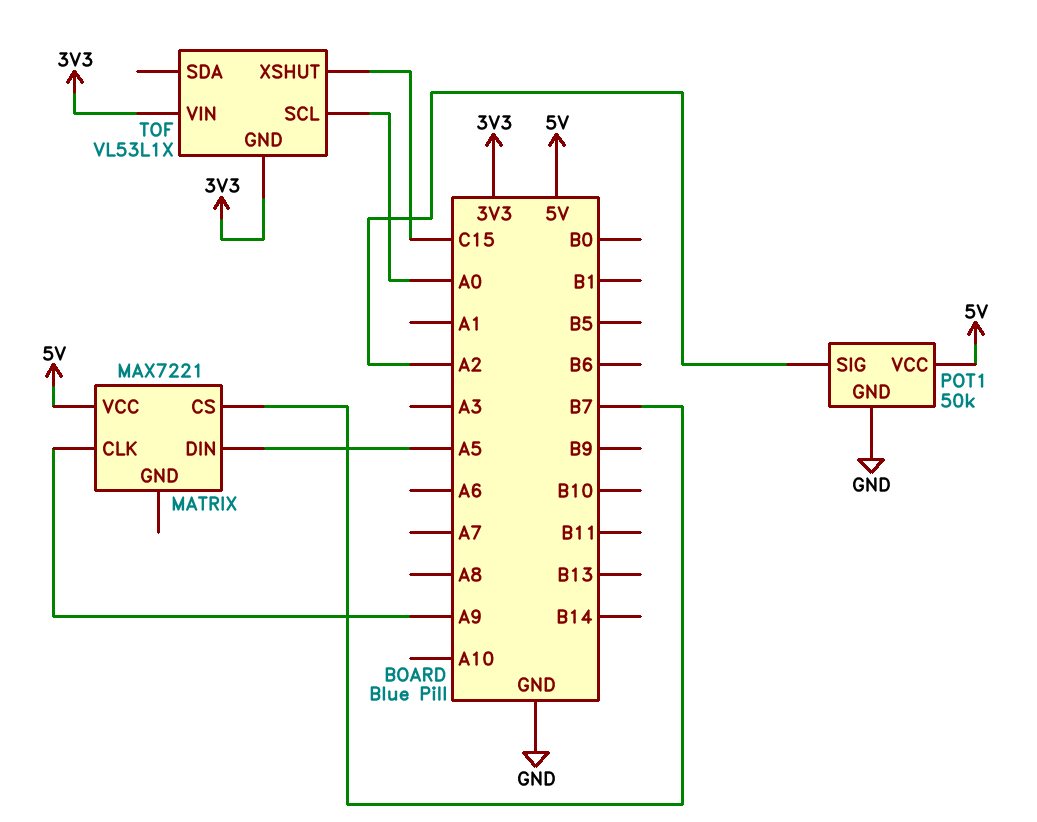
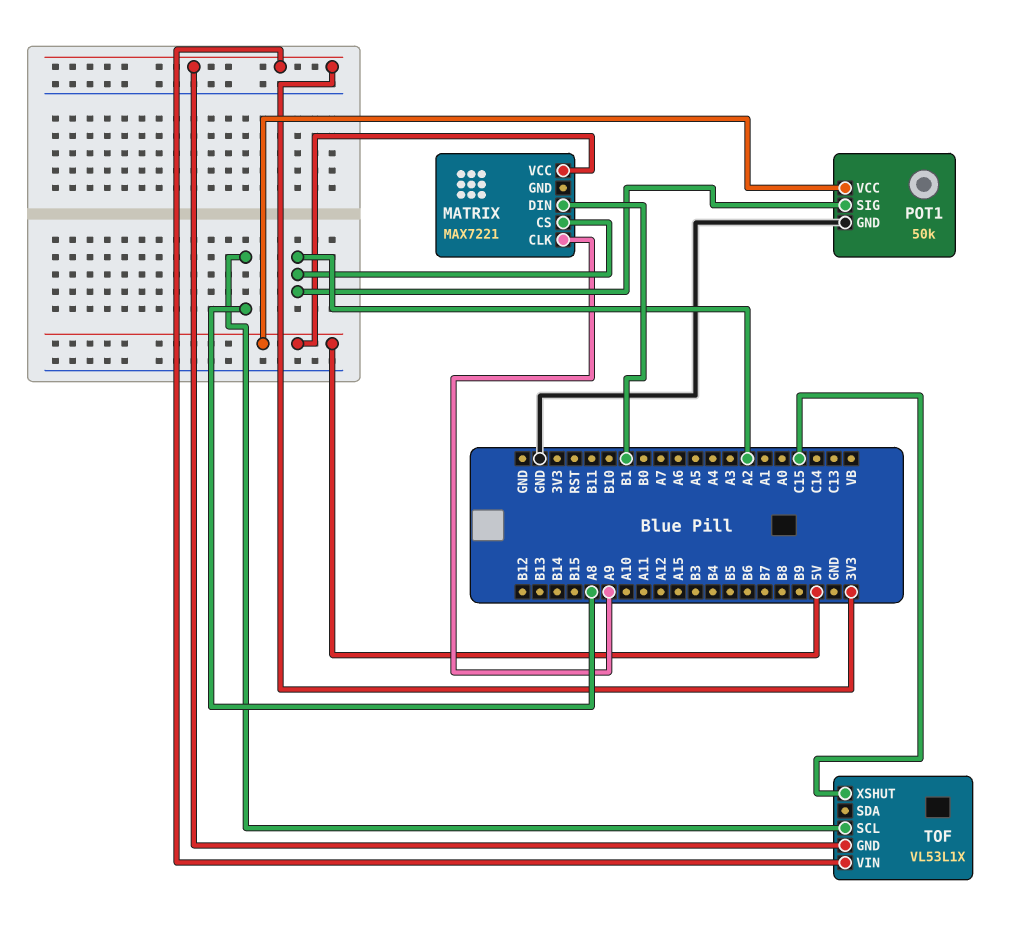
MATRIX pin CS: B7 -> A2
MATRIX pin DIN: A5 -> B1
TOF pin SCL: A0 -> A8

